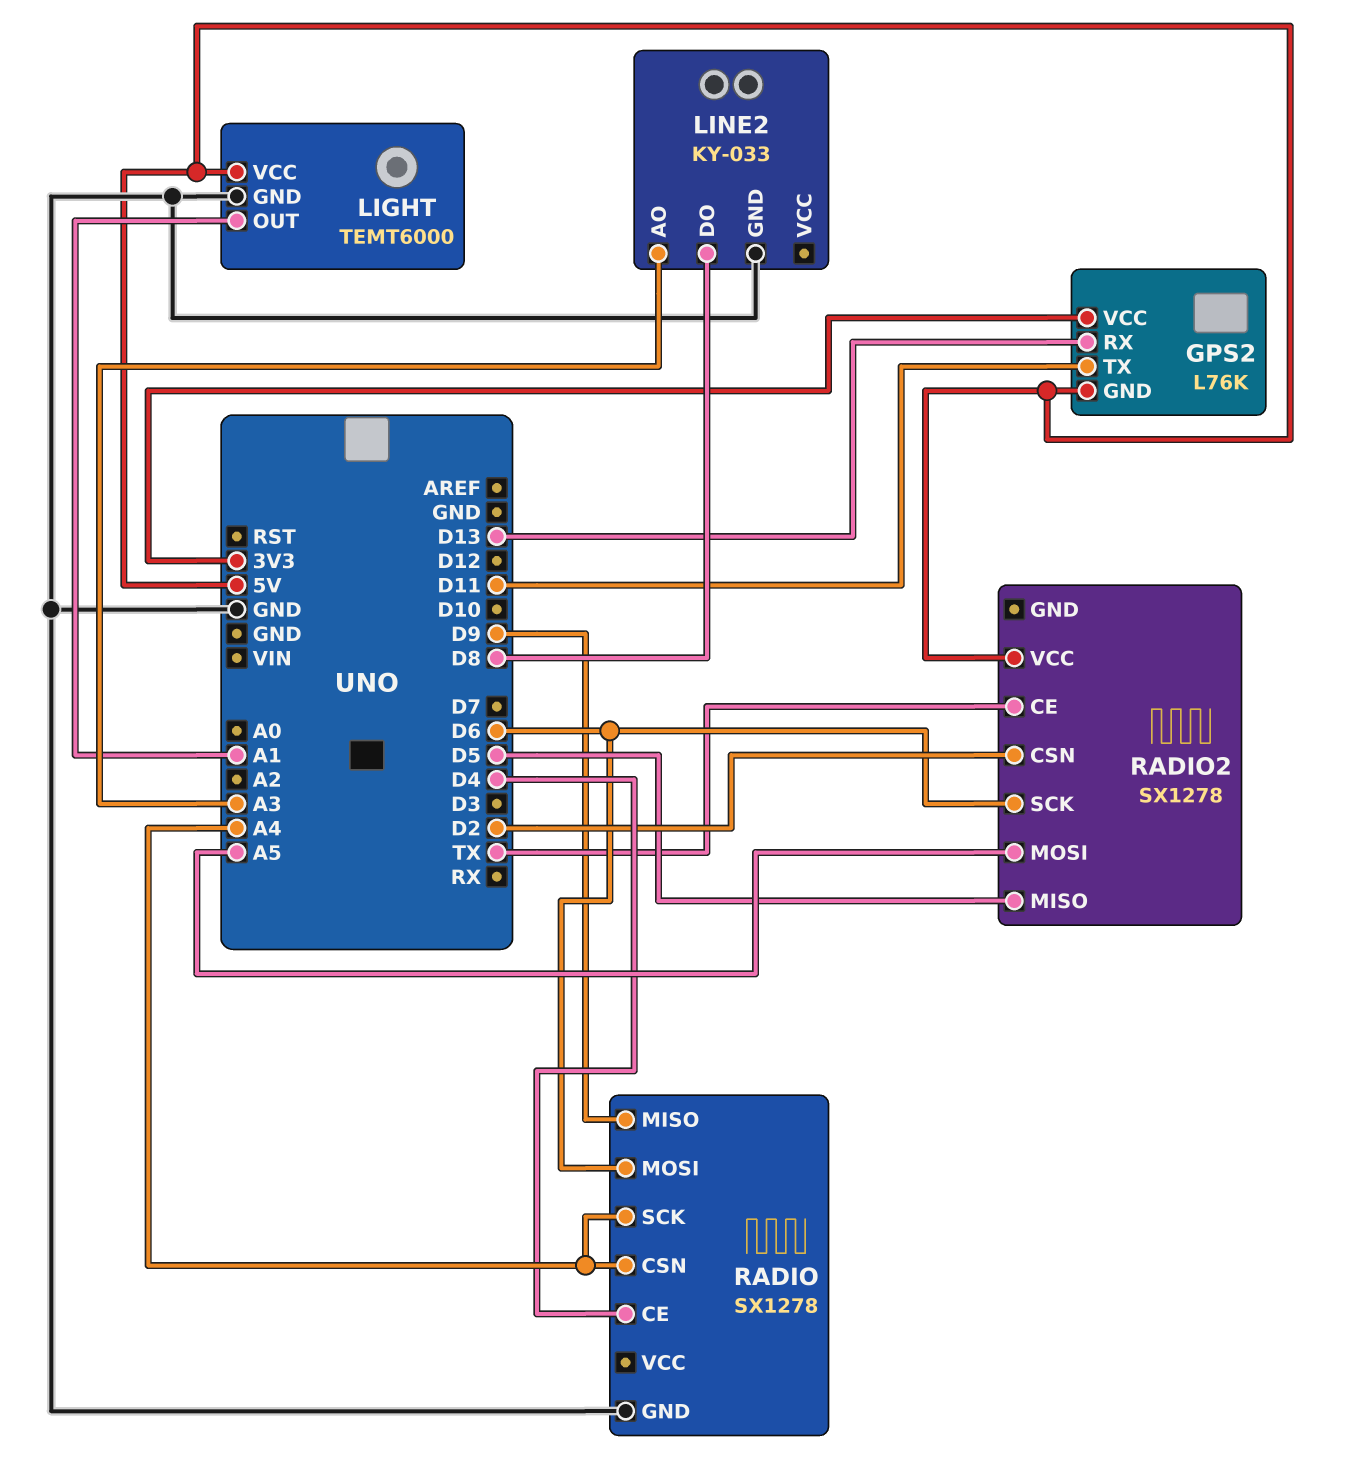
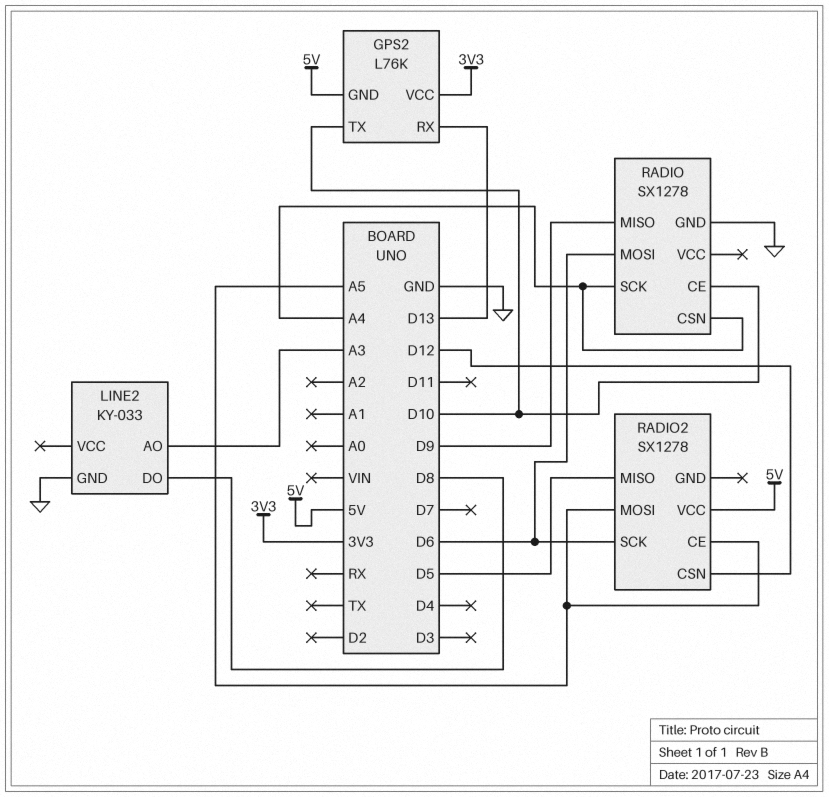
GPS2 pin TX: D11 -> D10
LIGHT: TEMT6000 -> none
LIGHT pin GND: GND -> none
LIGHT pin OUT: A1 -> none
LIGHT pin VCC: 5V -> none
RADIO pin CE: D4 -> D10
RADIO2 pin CE: TX -> A5
RADIO2 pin CSN: D2 -> D12

